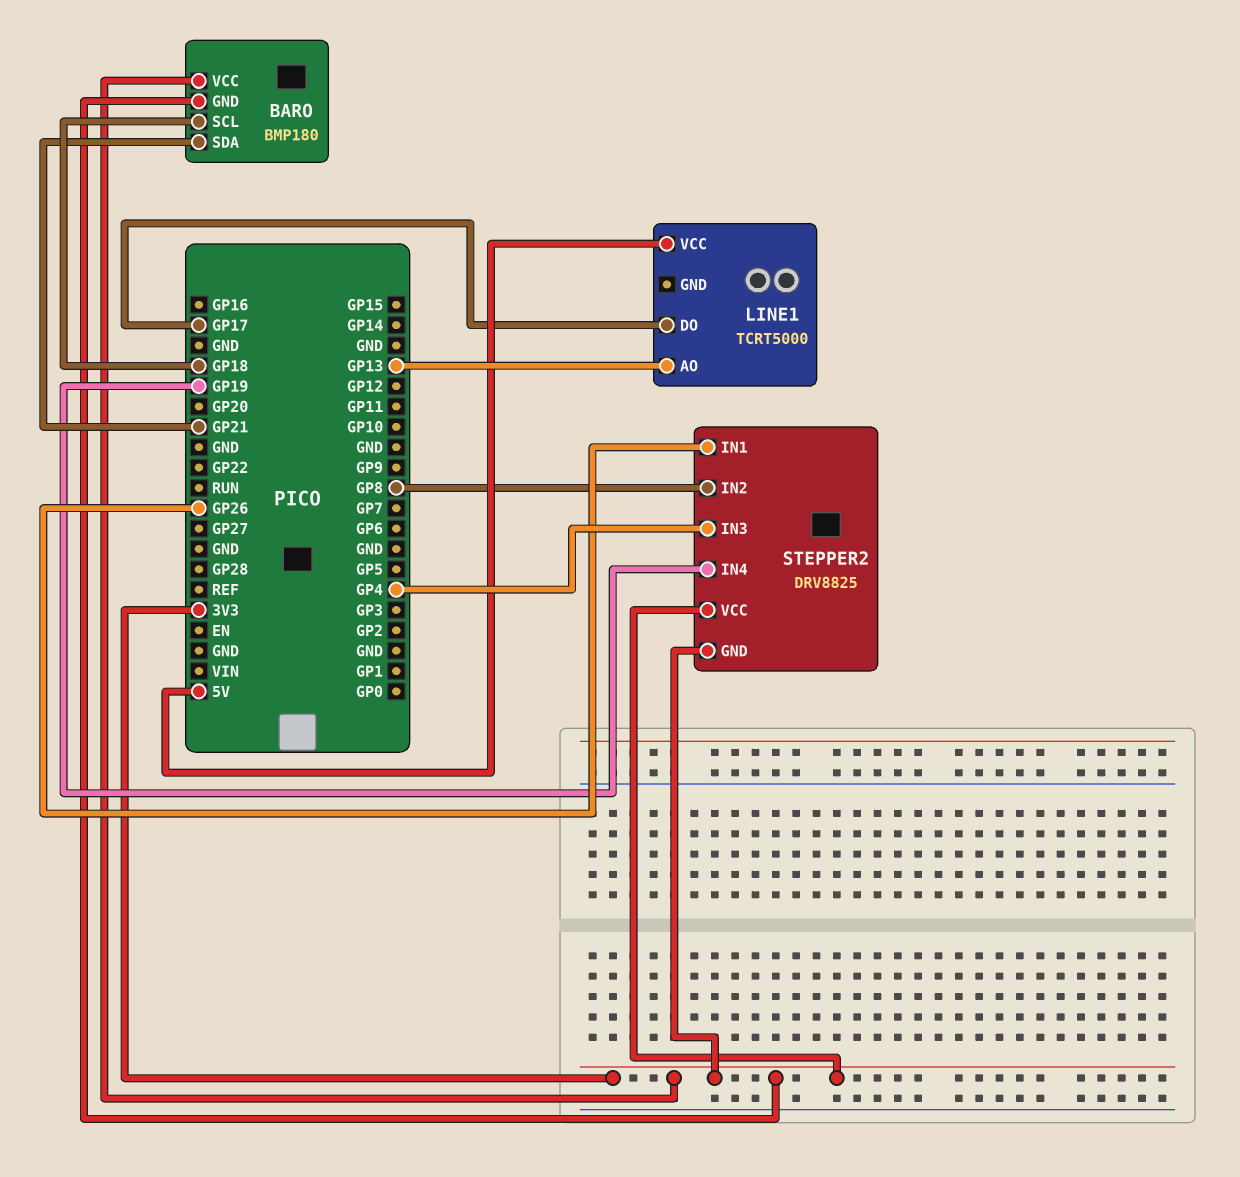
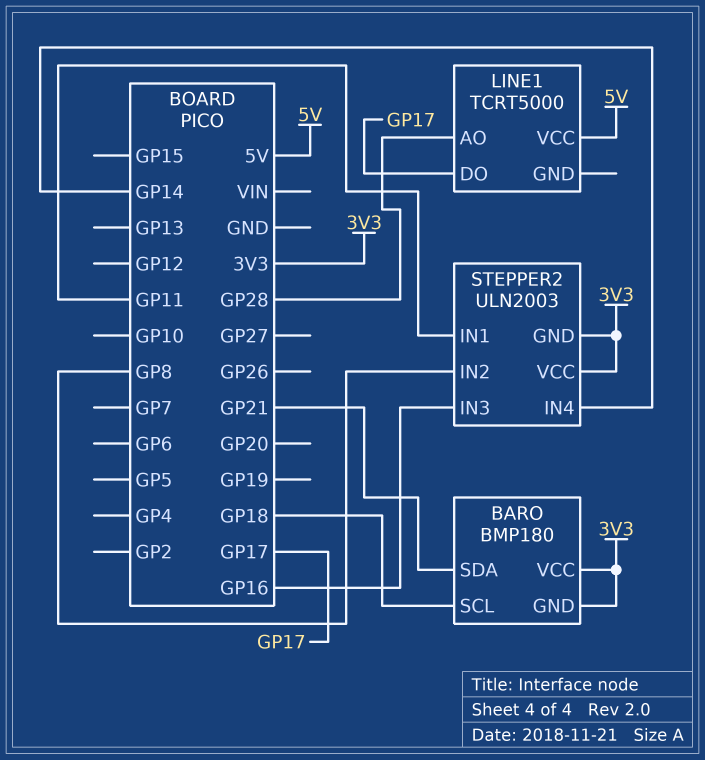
LINE1 pin AO: GP13 -> GP28
STEPPER2: DRV8825 -> ULN2003
STEPPER2 pin IN1: GP26 -> GP11
STEPPER2 pin IN3: GP4 -> GP16
STEPPER2 pin IN4: GP19 -> GP14

